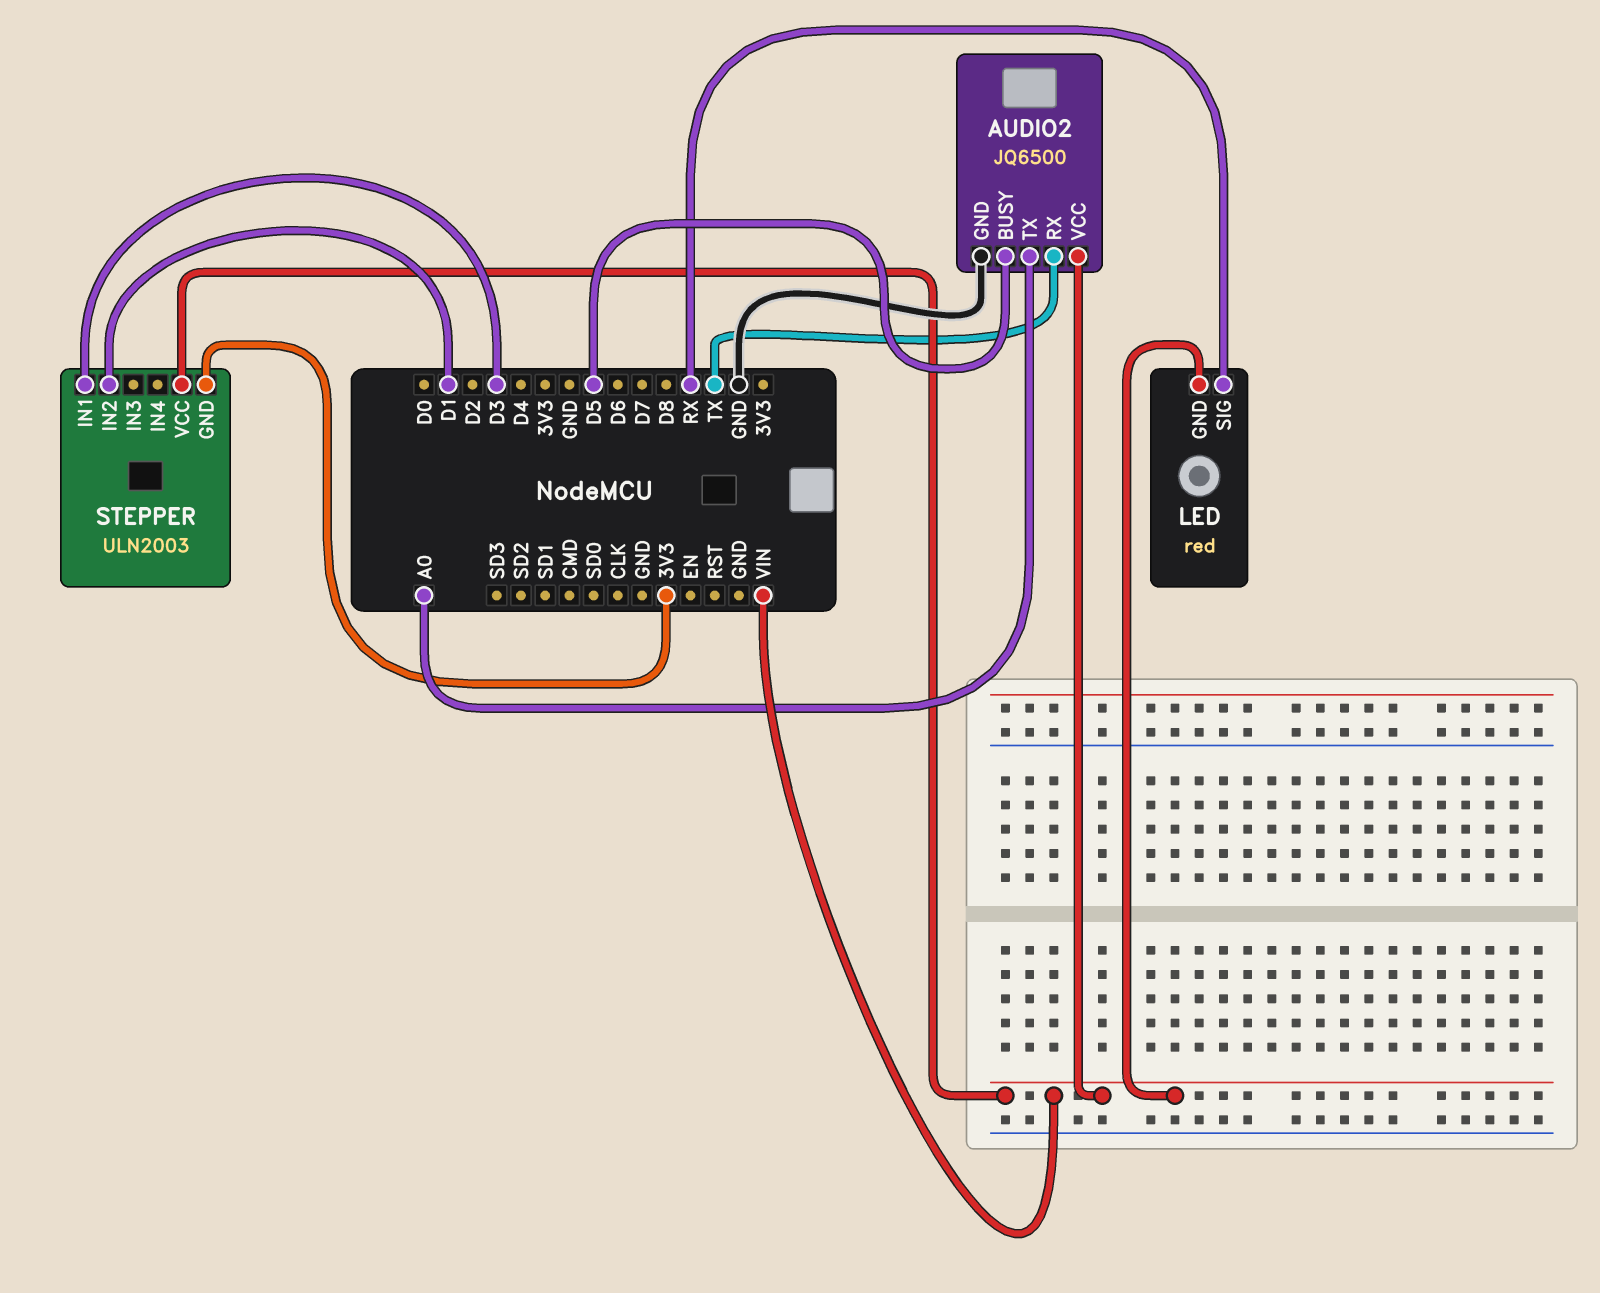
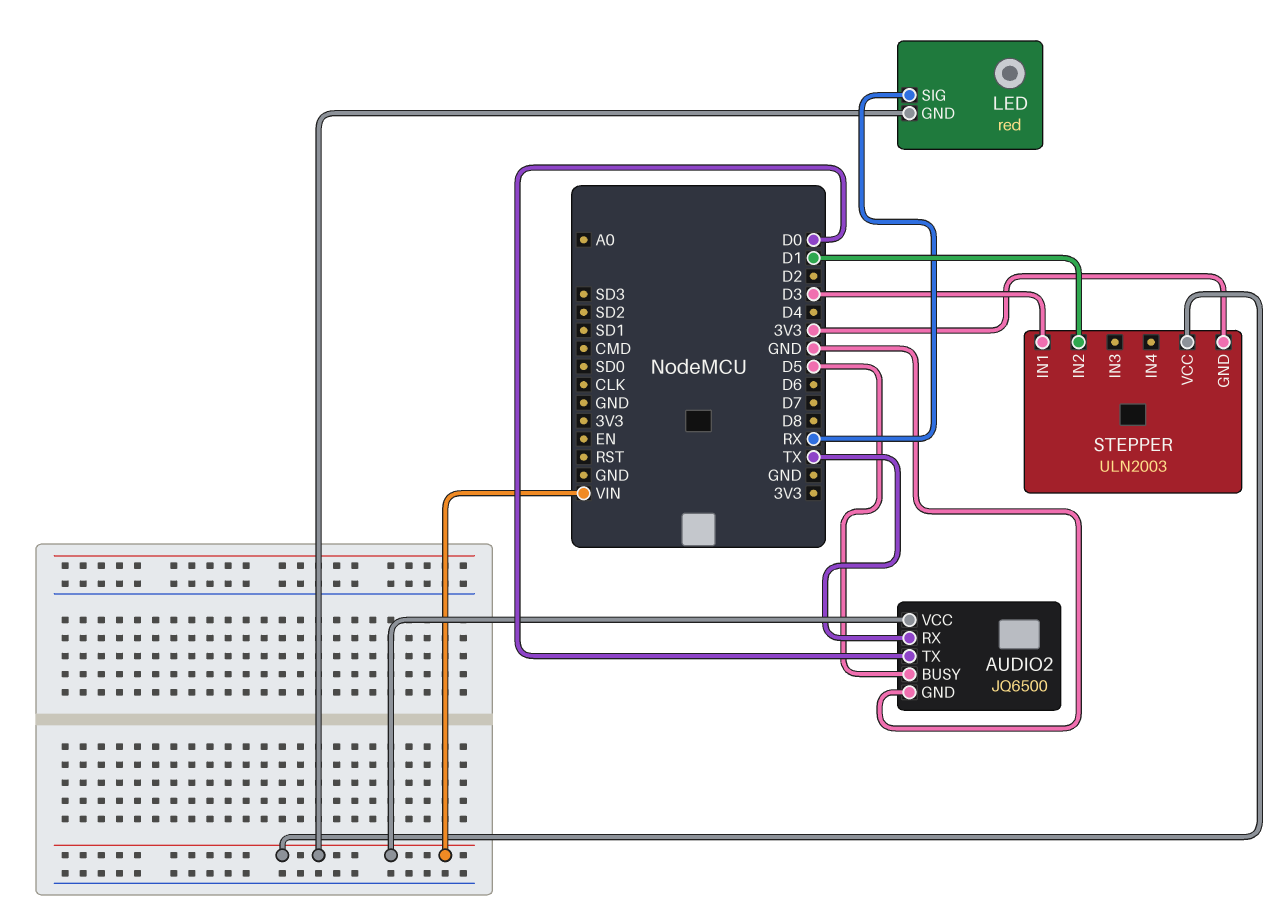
AUDIO2 pin TX: A0 -> D0

